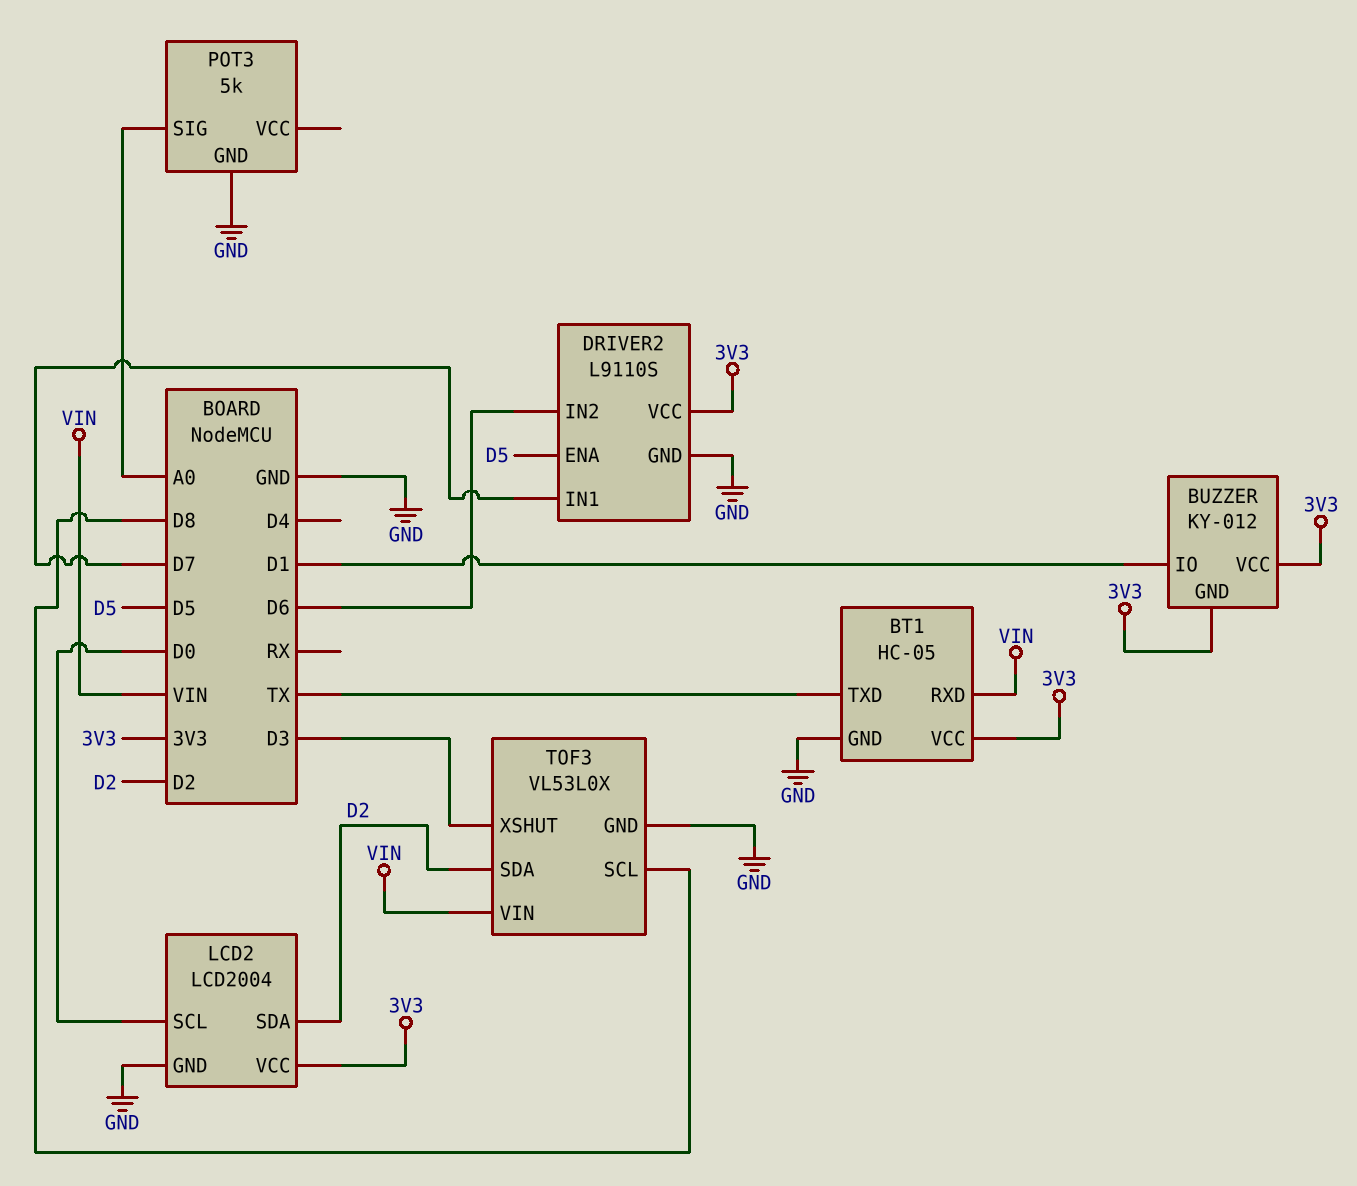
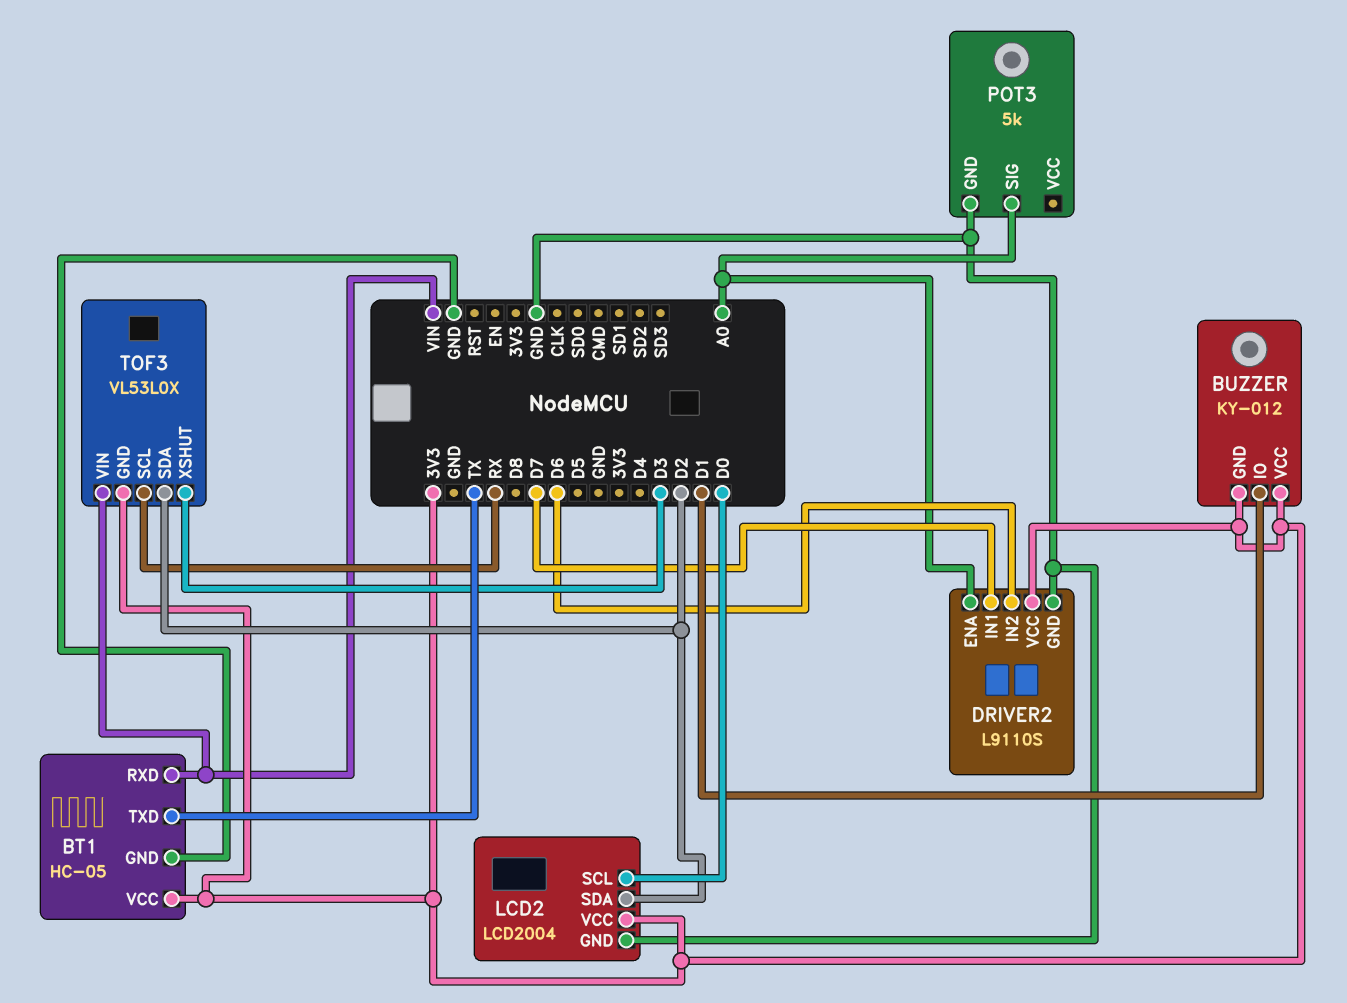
DRIVER2 pin ENA: D5 -> A0
TOF3 pin GND: GND -> 3V3
TOF3 pin SCL: D8 -> RX

